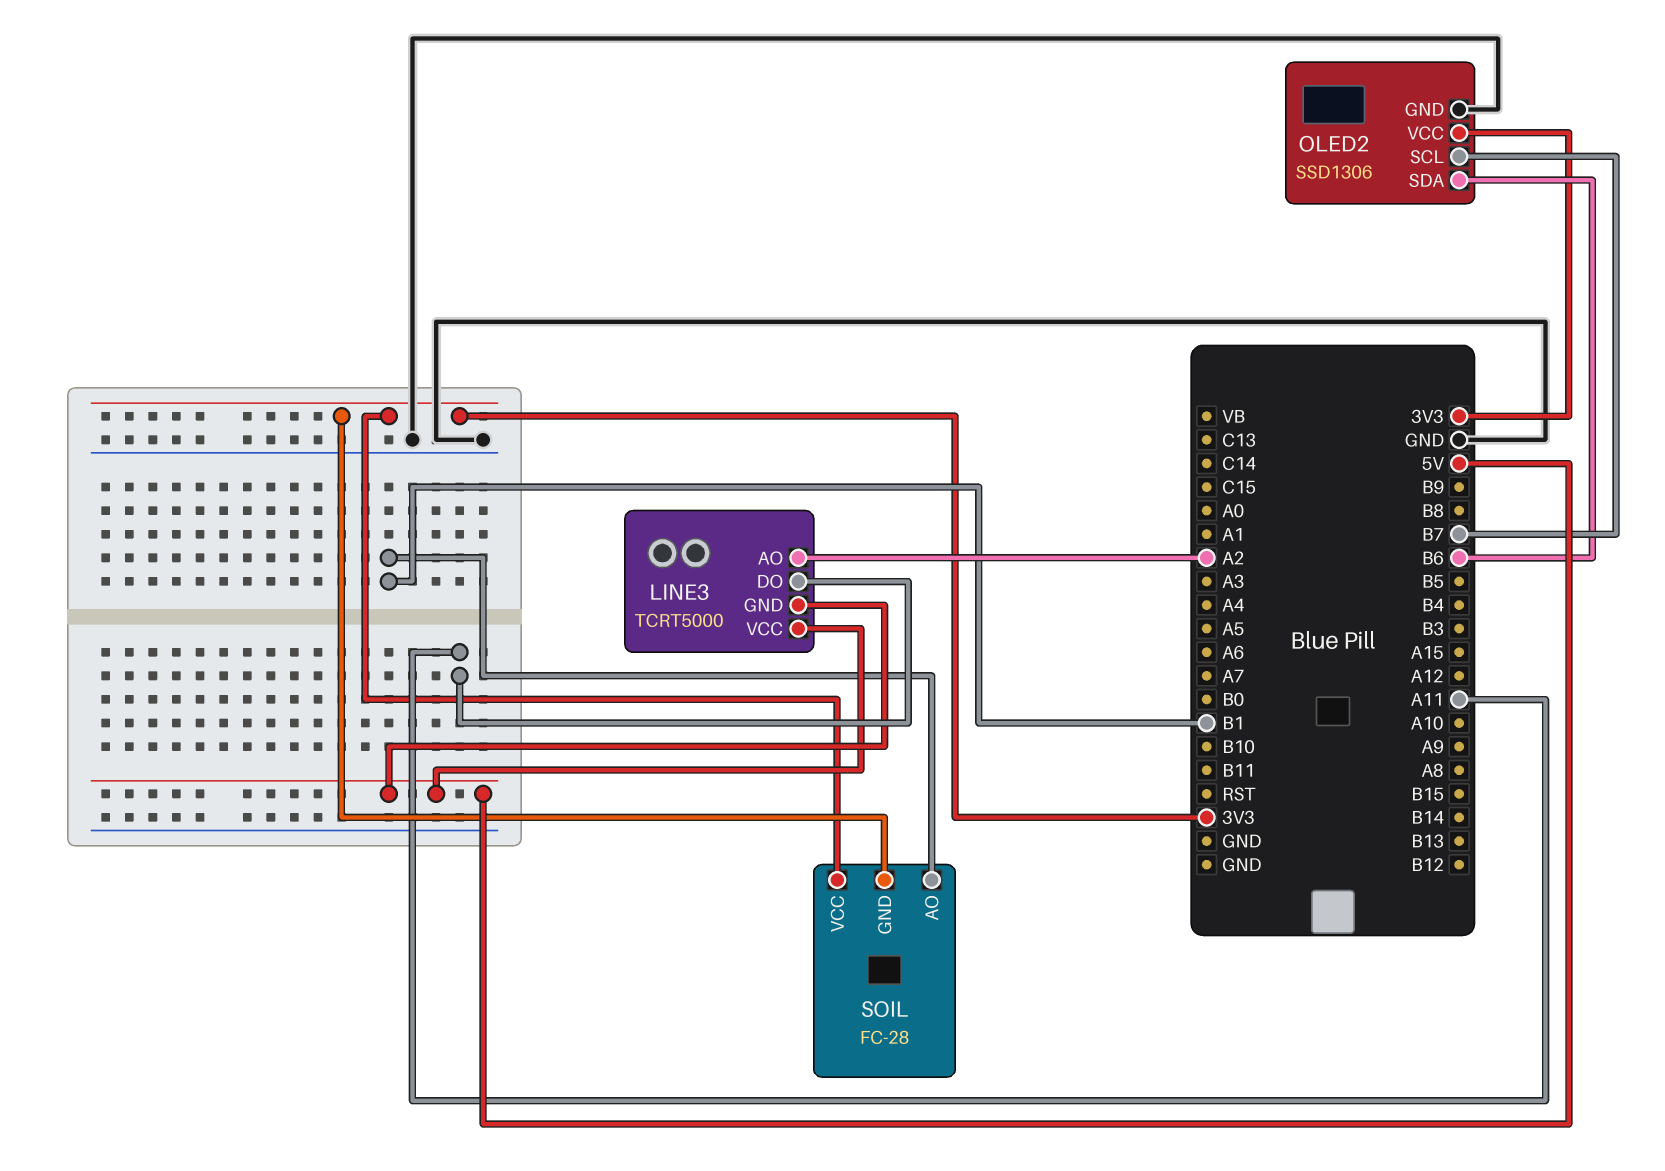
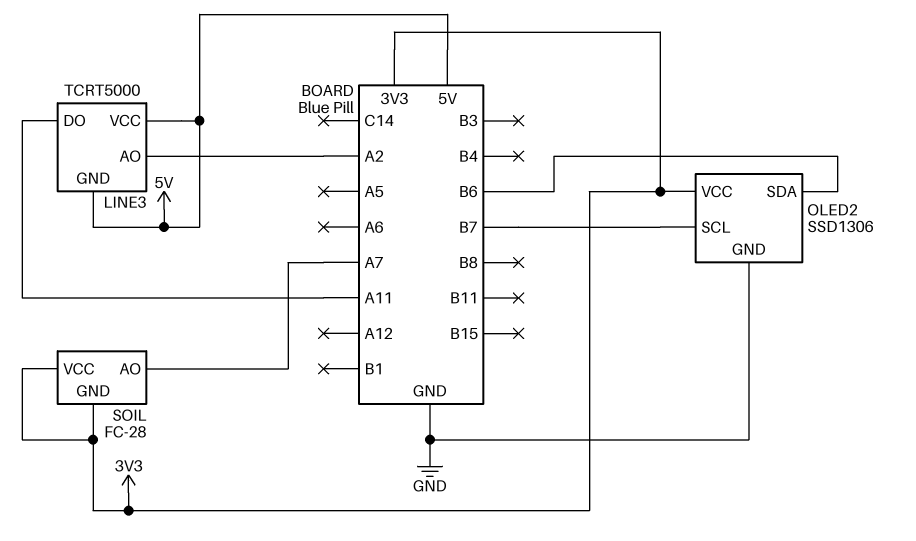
SOIL pin AO: B1 -> A7

